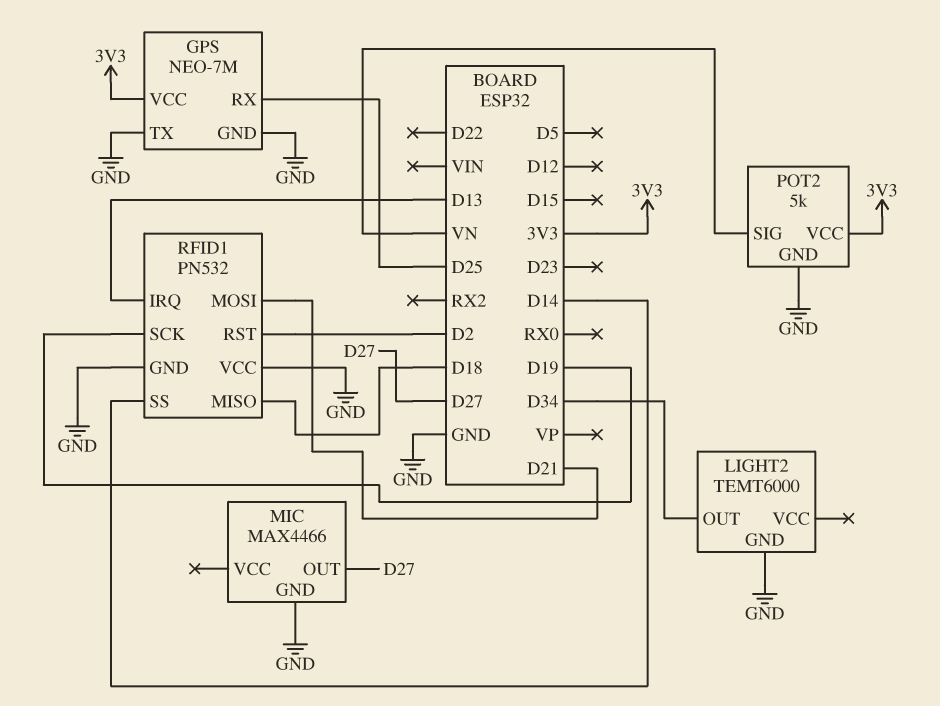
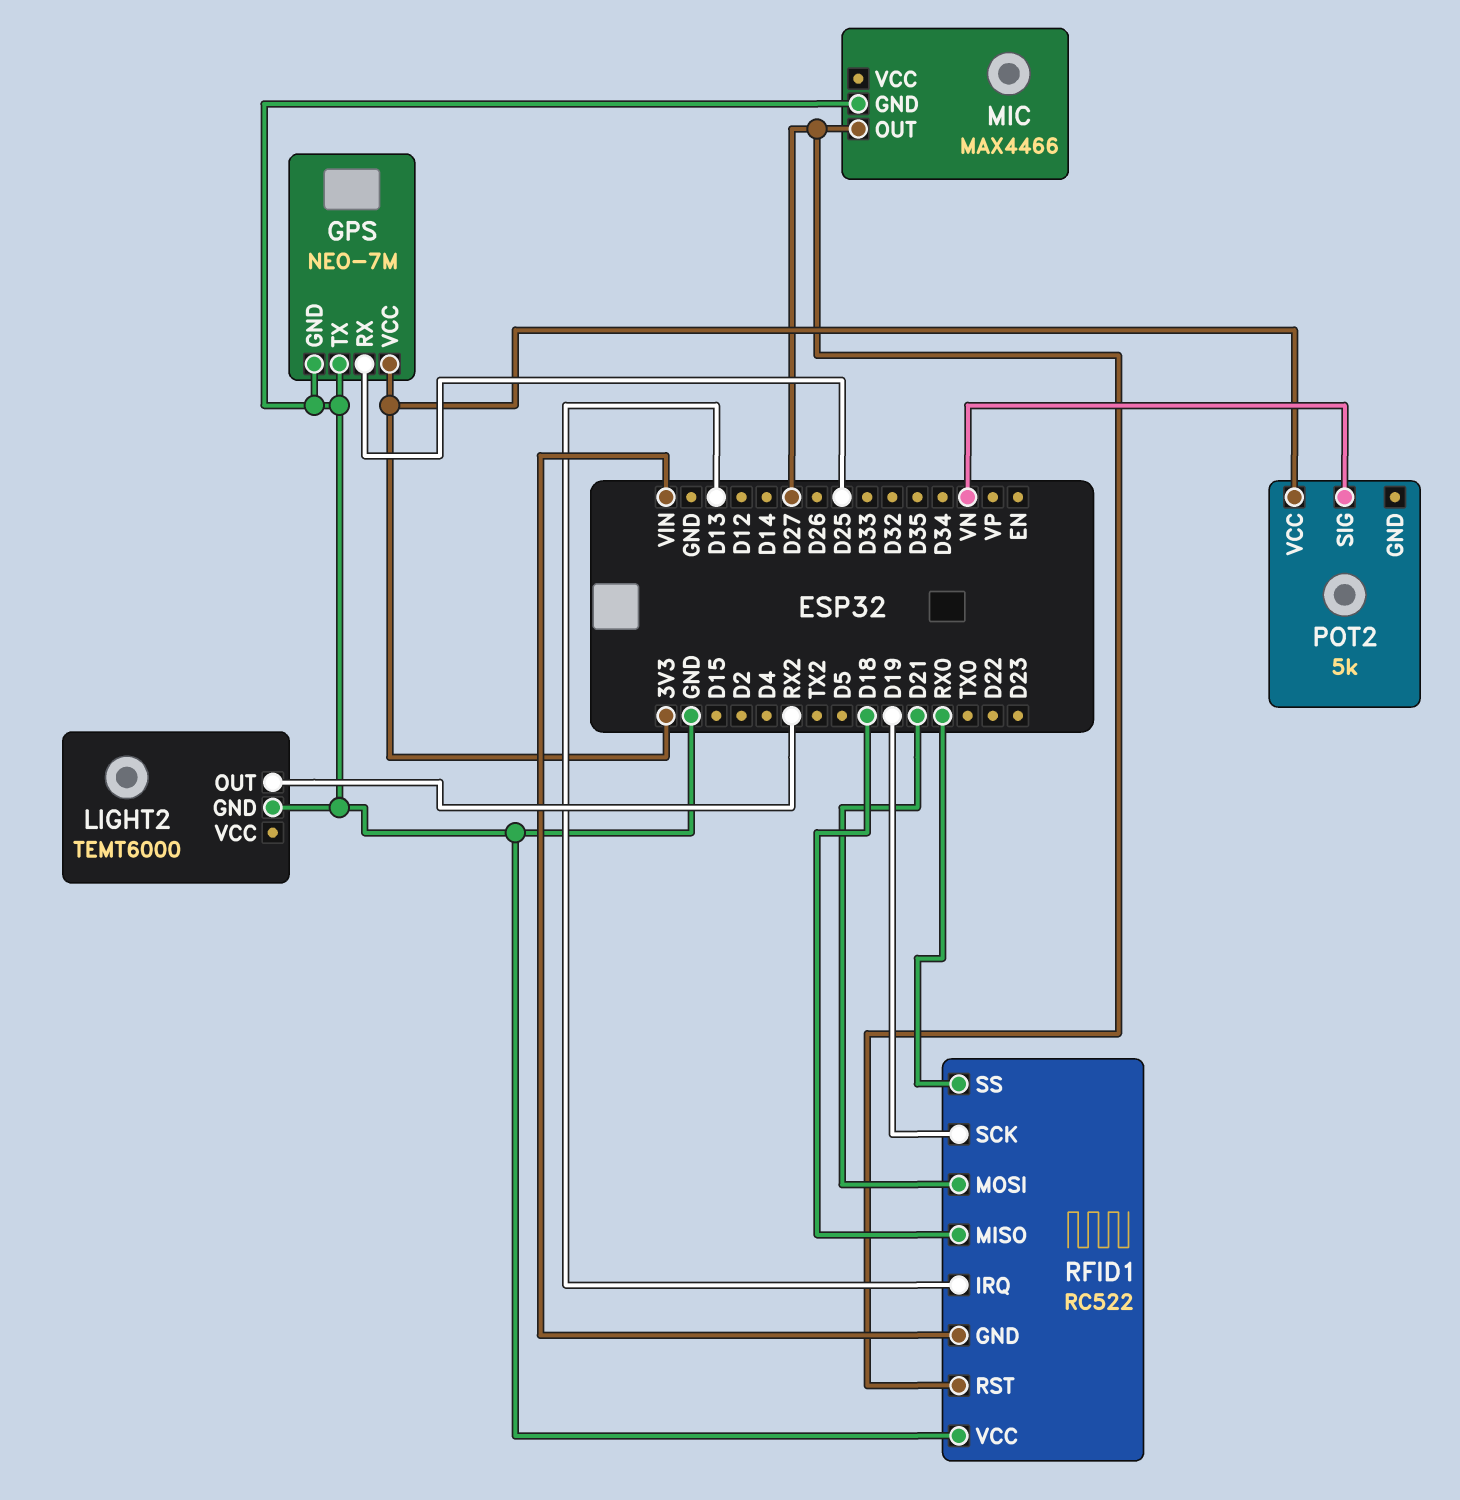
LIGHT2 pin OUT: D34 -> RX2
POT2 pin GND: GND -> none
RFID1: PN532 -> RC522
RFID1 pin GND: GND -> VIN
RFID1 pin RST: D2 -> D27
RFID1 pin SS: D14 -> RX0

